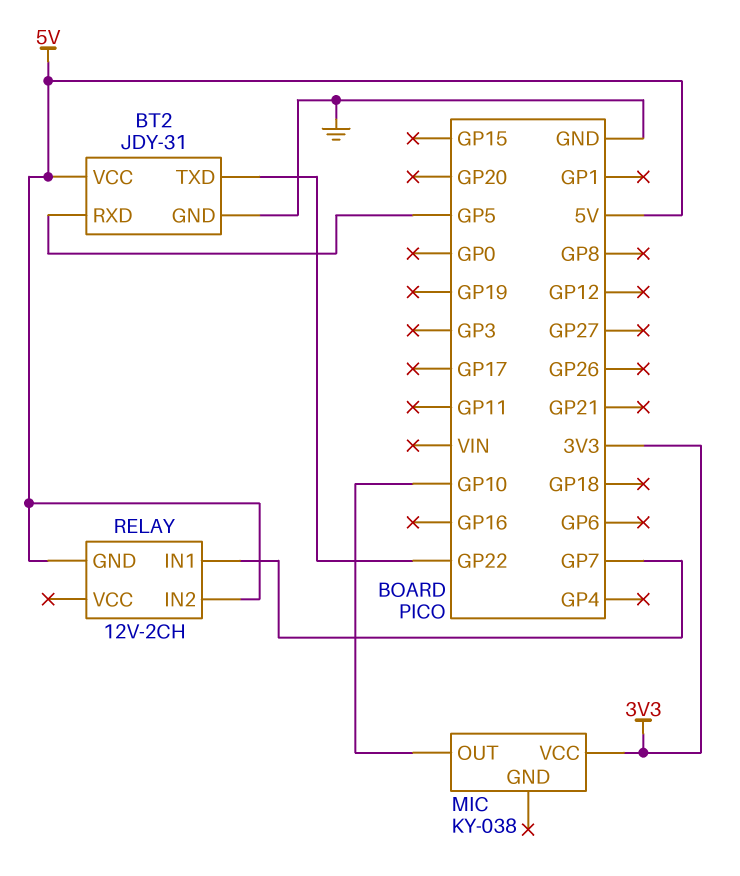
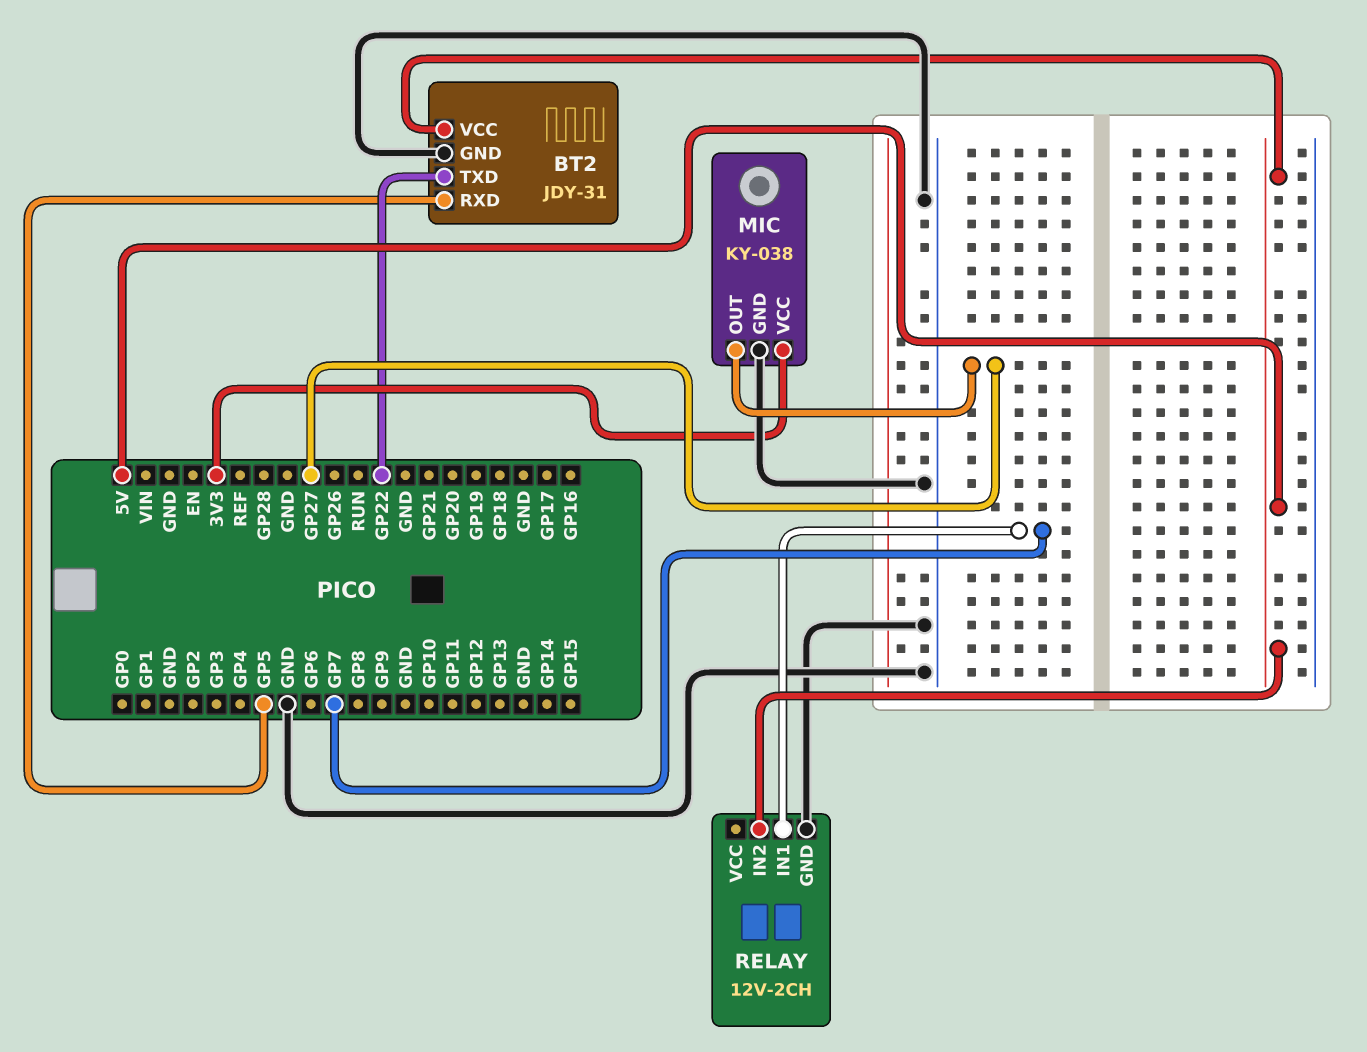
MIC pin GND: none -> GND
MIC pin OUT: GP10 -> GP27
RELAY pin GND: 5V -> GND

